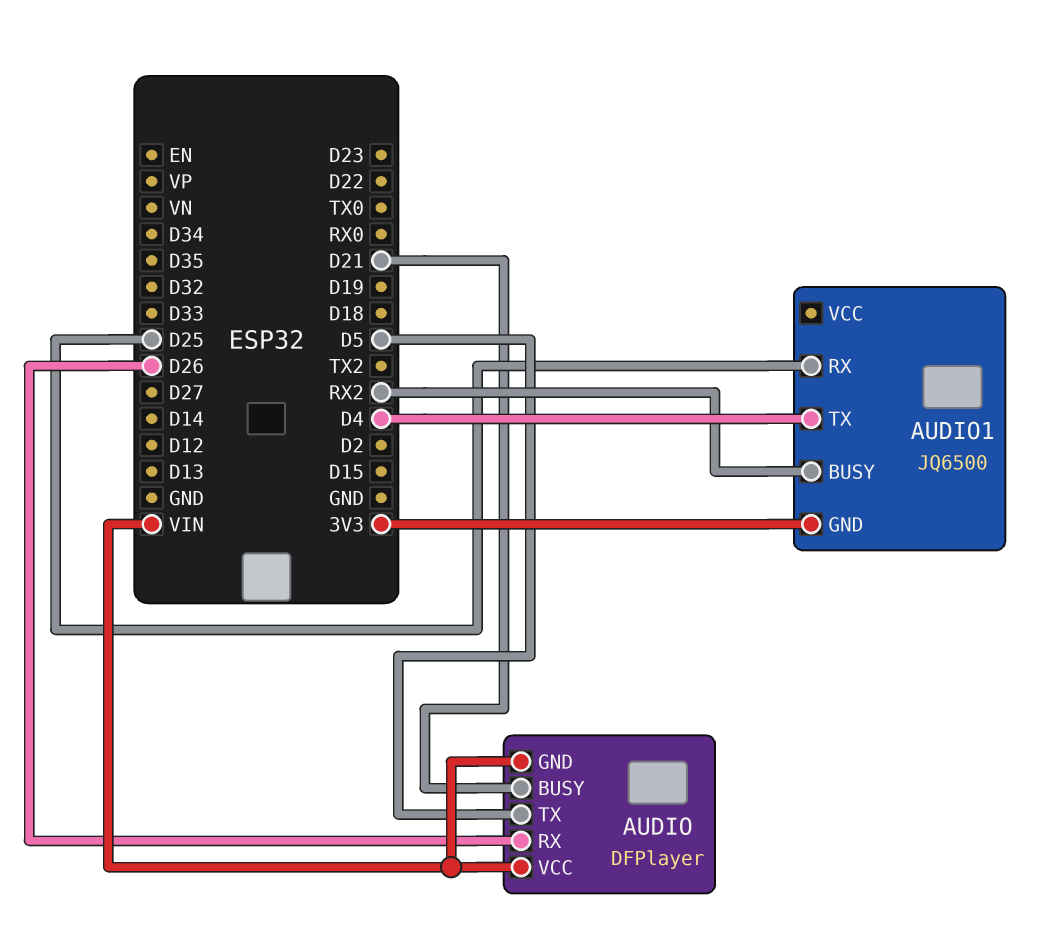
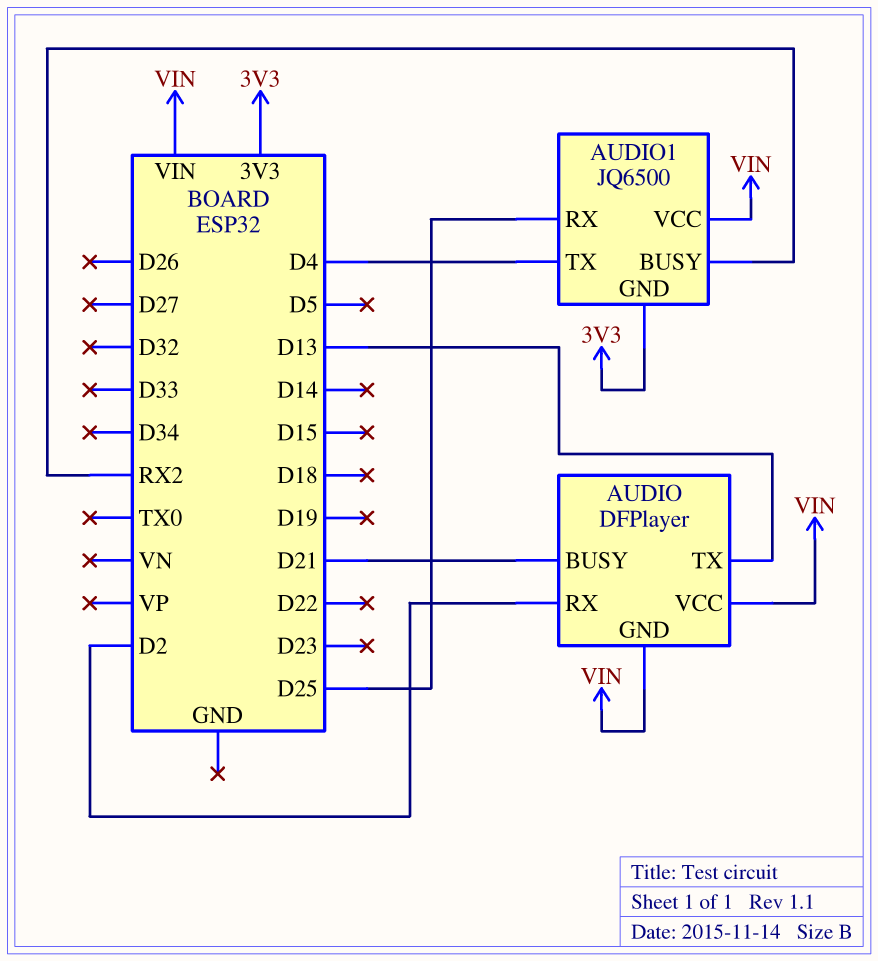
AUDIO pin RX: D26 -> D2
AUDIO pin TX: D5 -> D13
AUDIO1 pin VCC: none -> VIN

